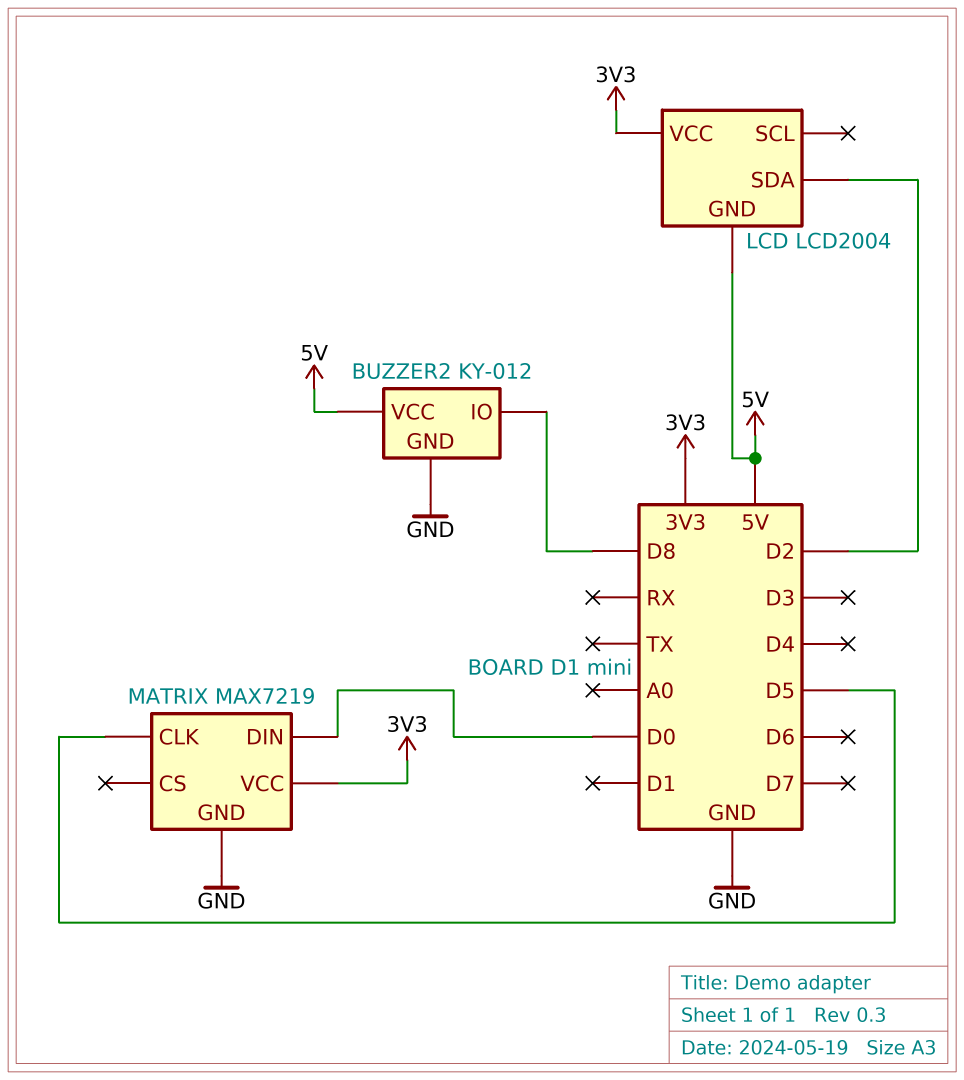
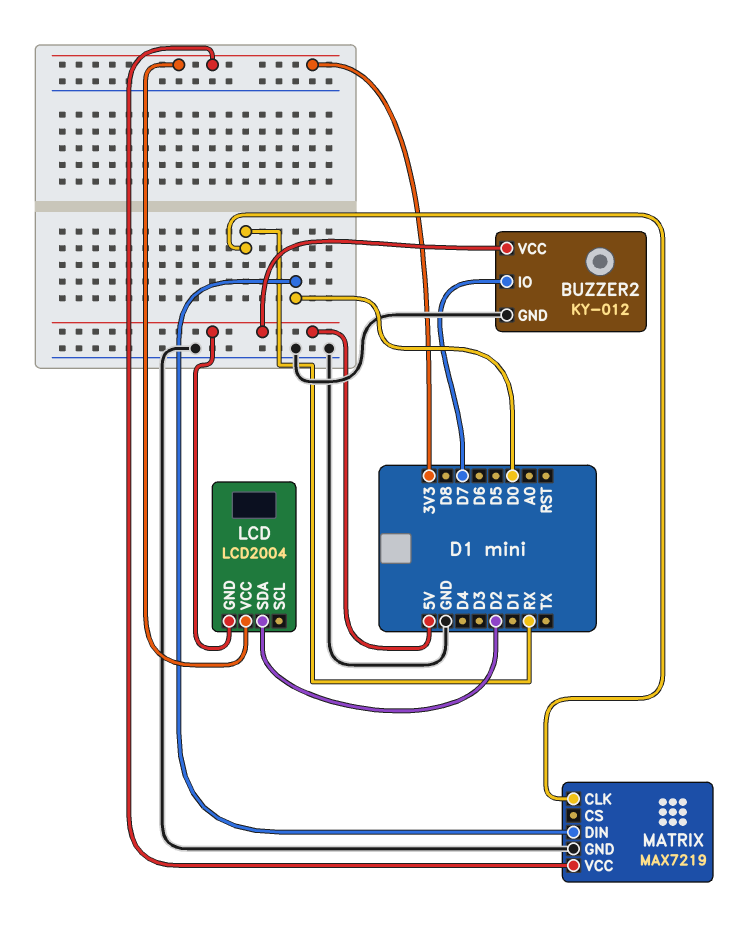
BUZZER2 pin IO: D8 -> D7
MATRIX pin CLK: D5 -> RX

